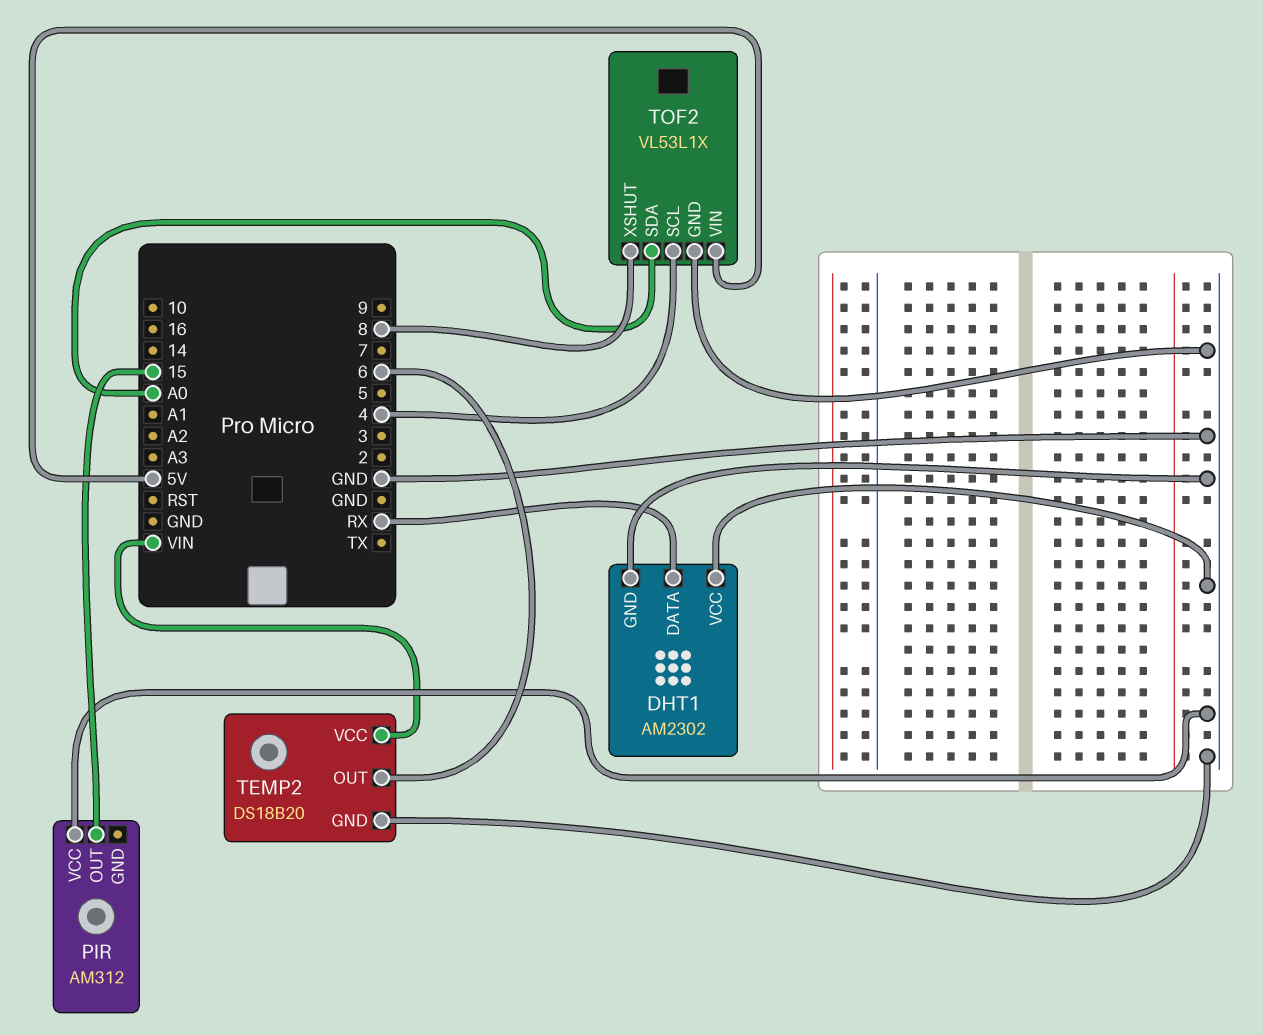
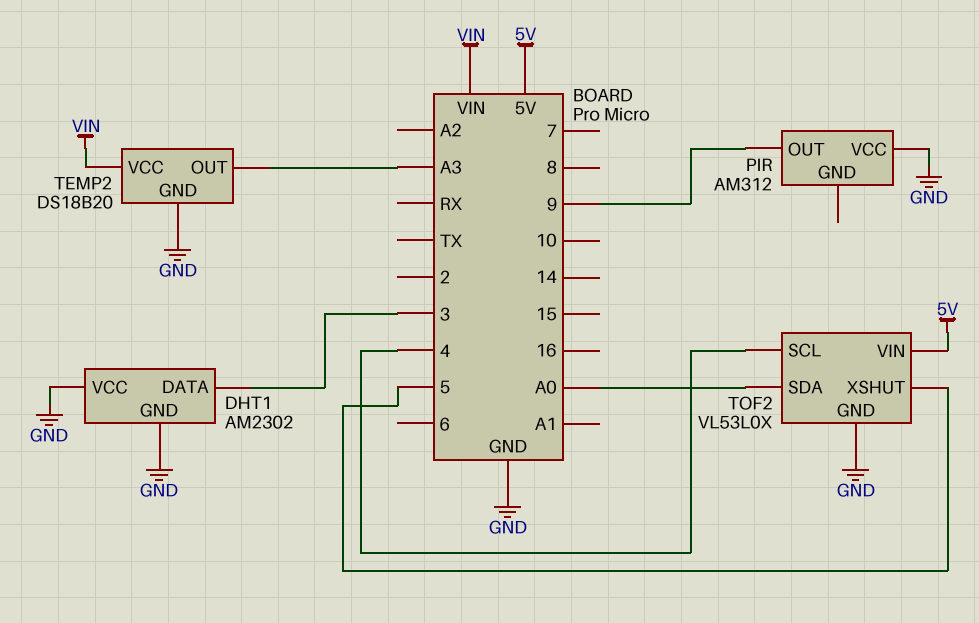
DHT1 pin DATA: RX -> 3
PIR pin OUT: 15 -> 9
TEMP2 pin OUT: 6 -> A3
TOF2: VL53L1X -> VL53L0X
TOF2 pin XSHUT: 8 -> 5

